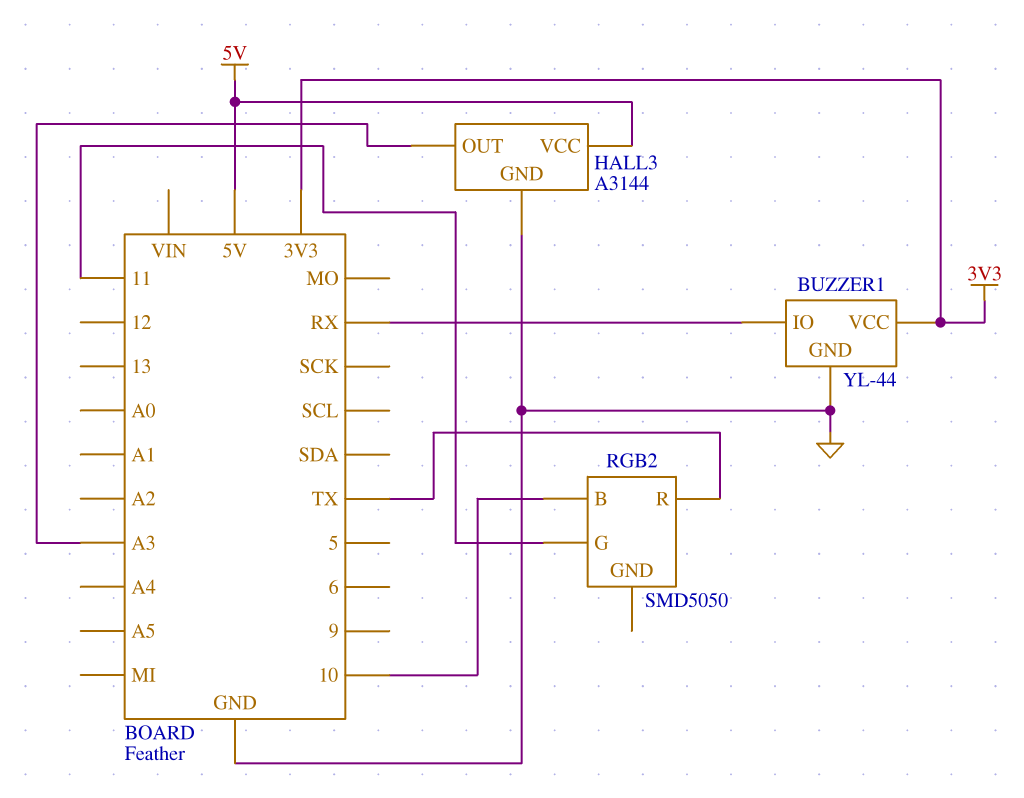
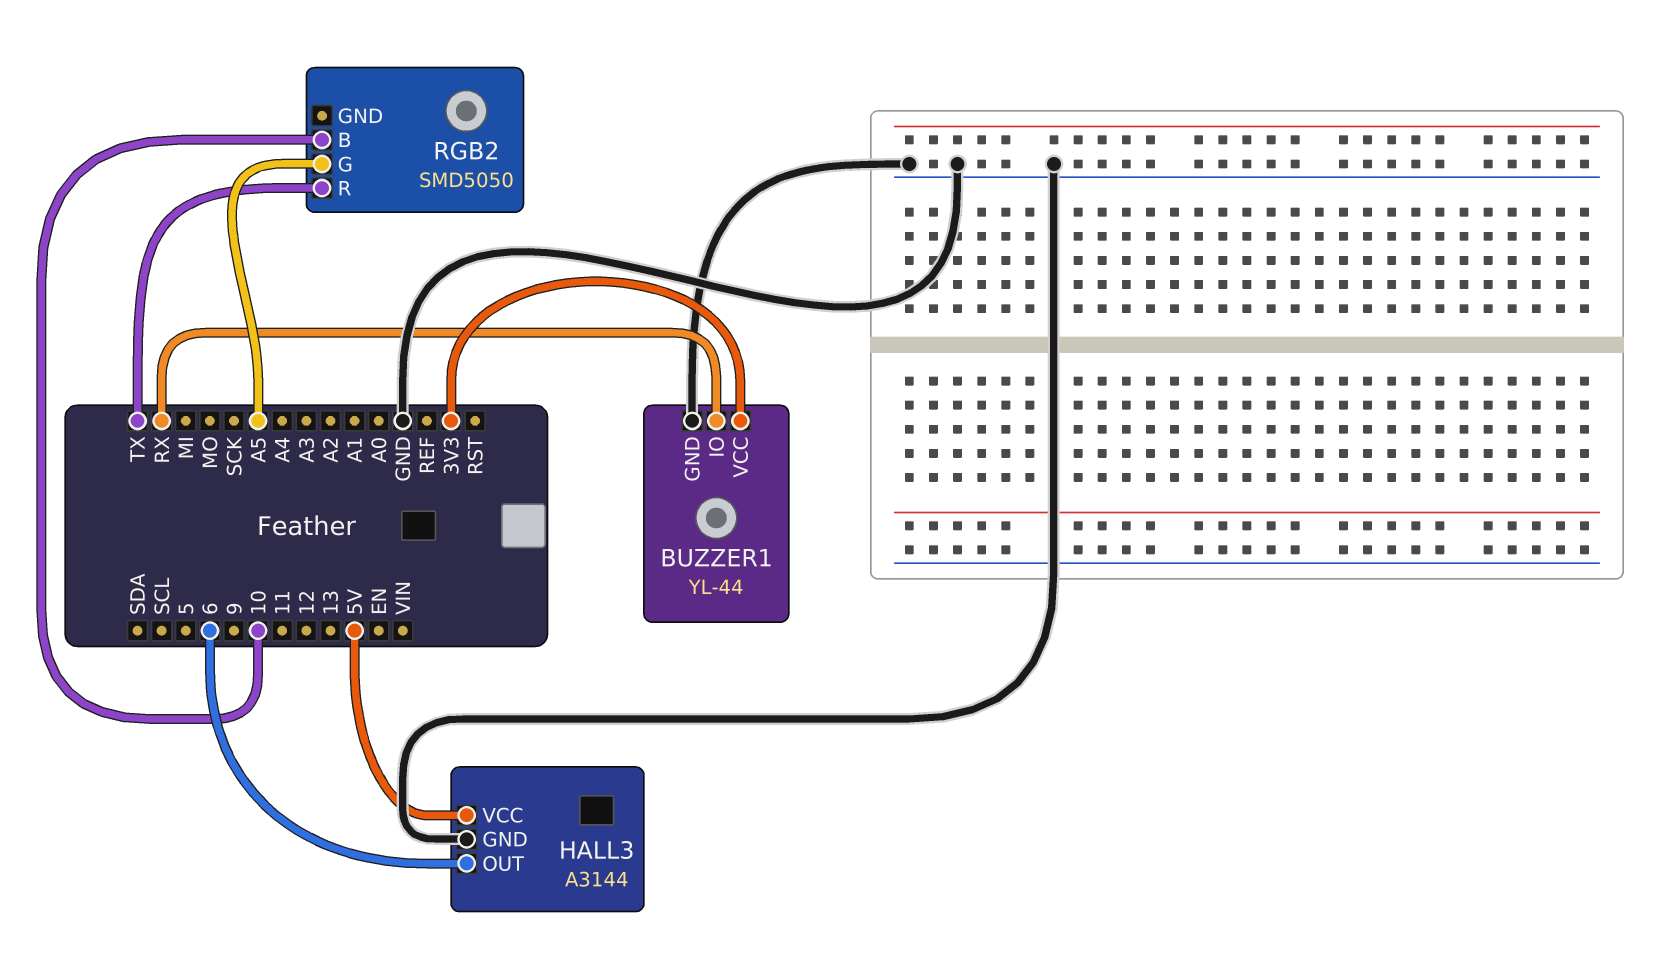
HALL3 pin OUT: A3 -> 6
RGB2 pin G: 11 -> A5

